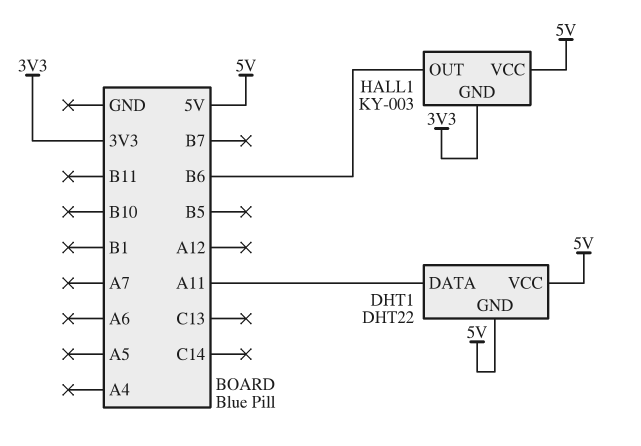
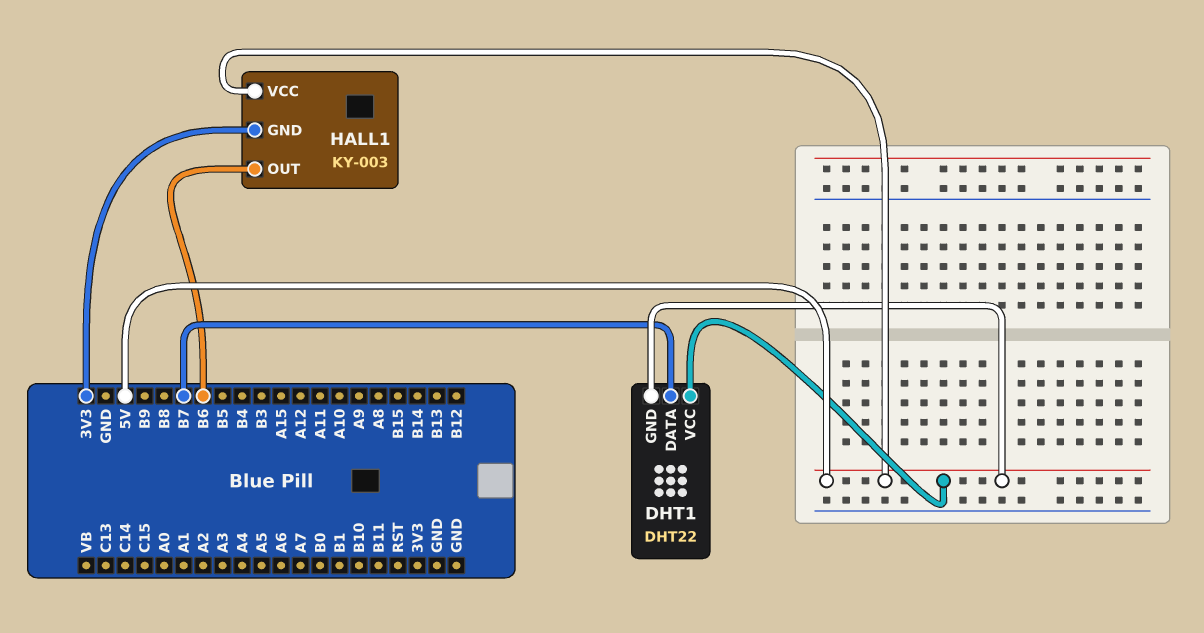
DHT1 pin DATA: A11 -> B7

